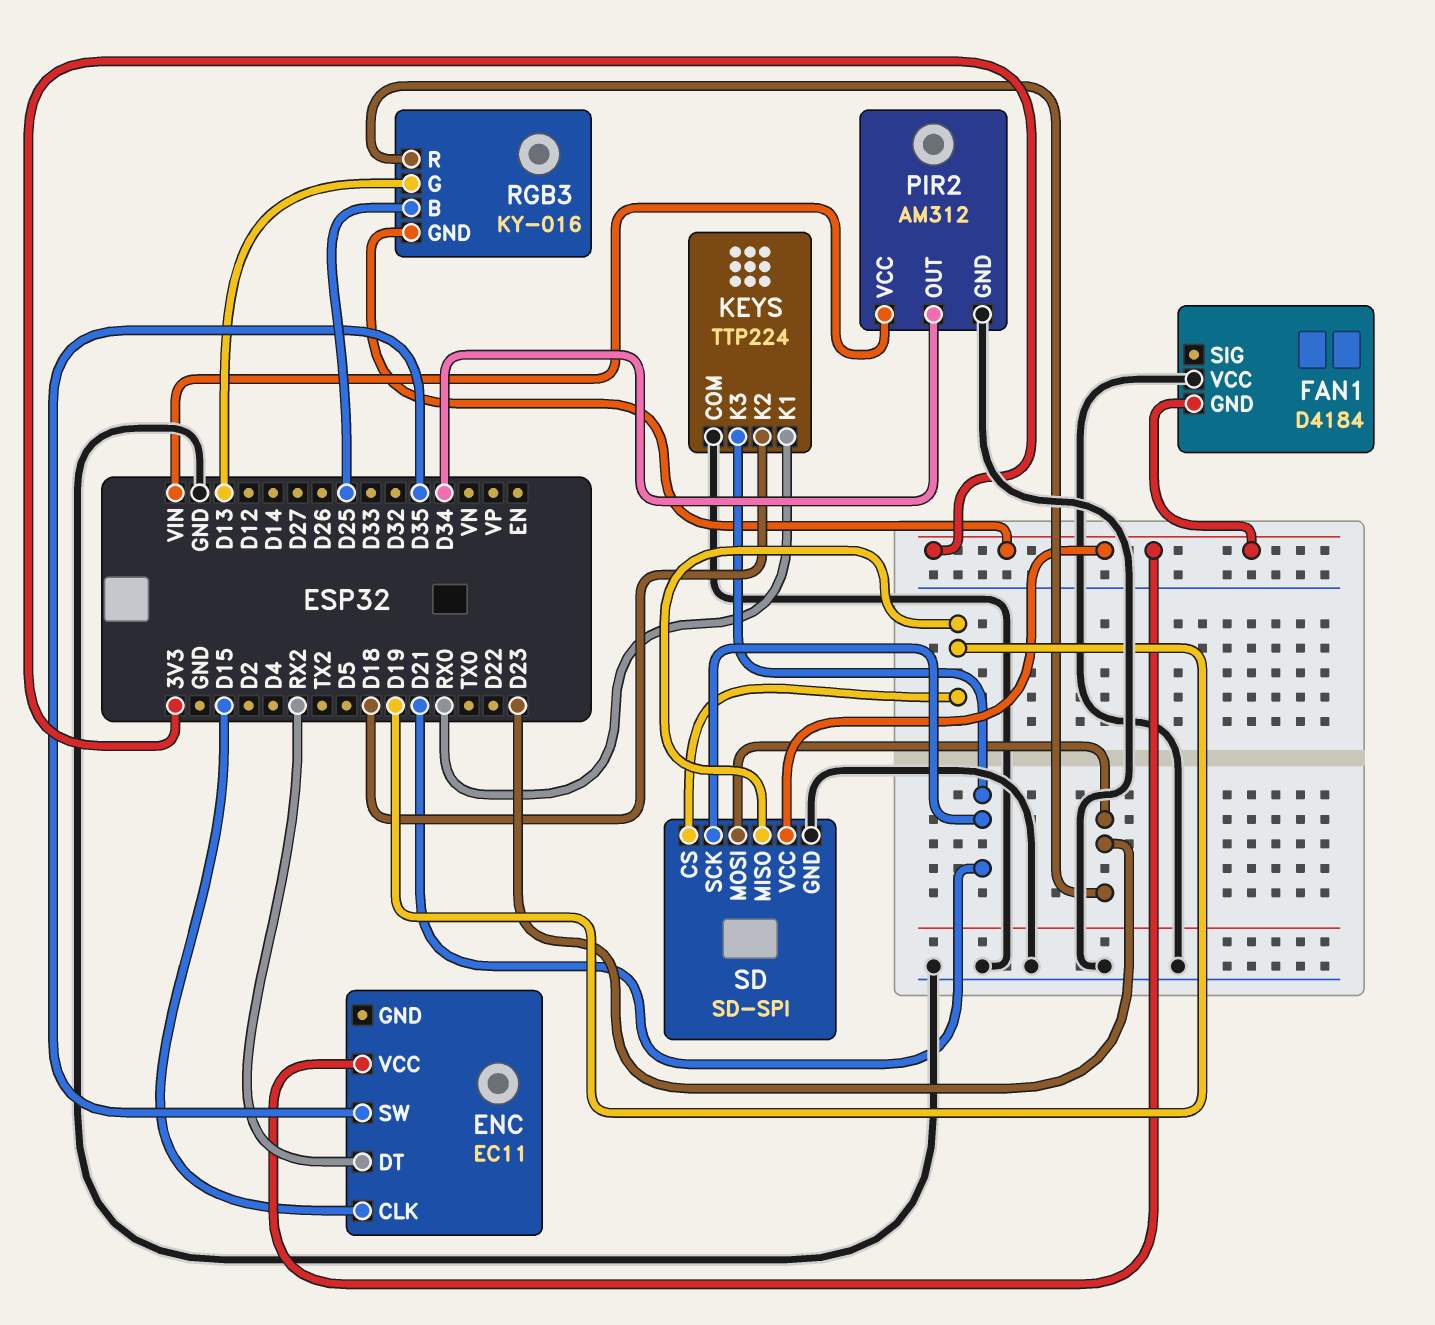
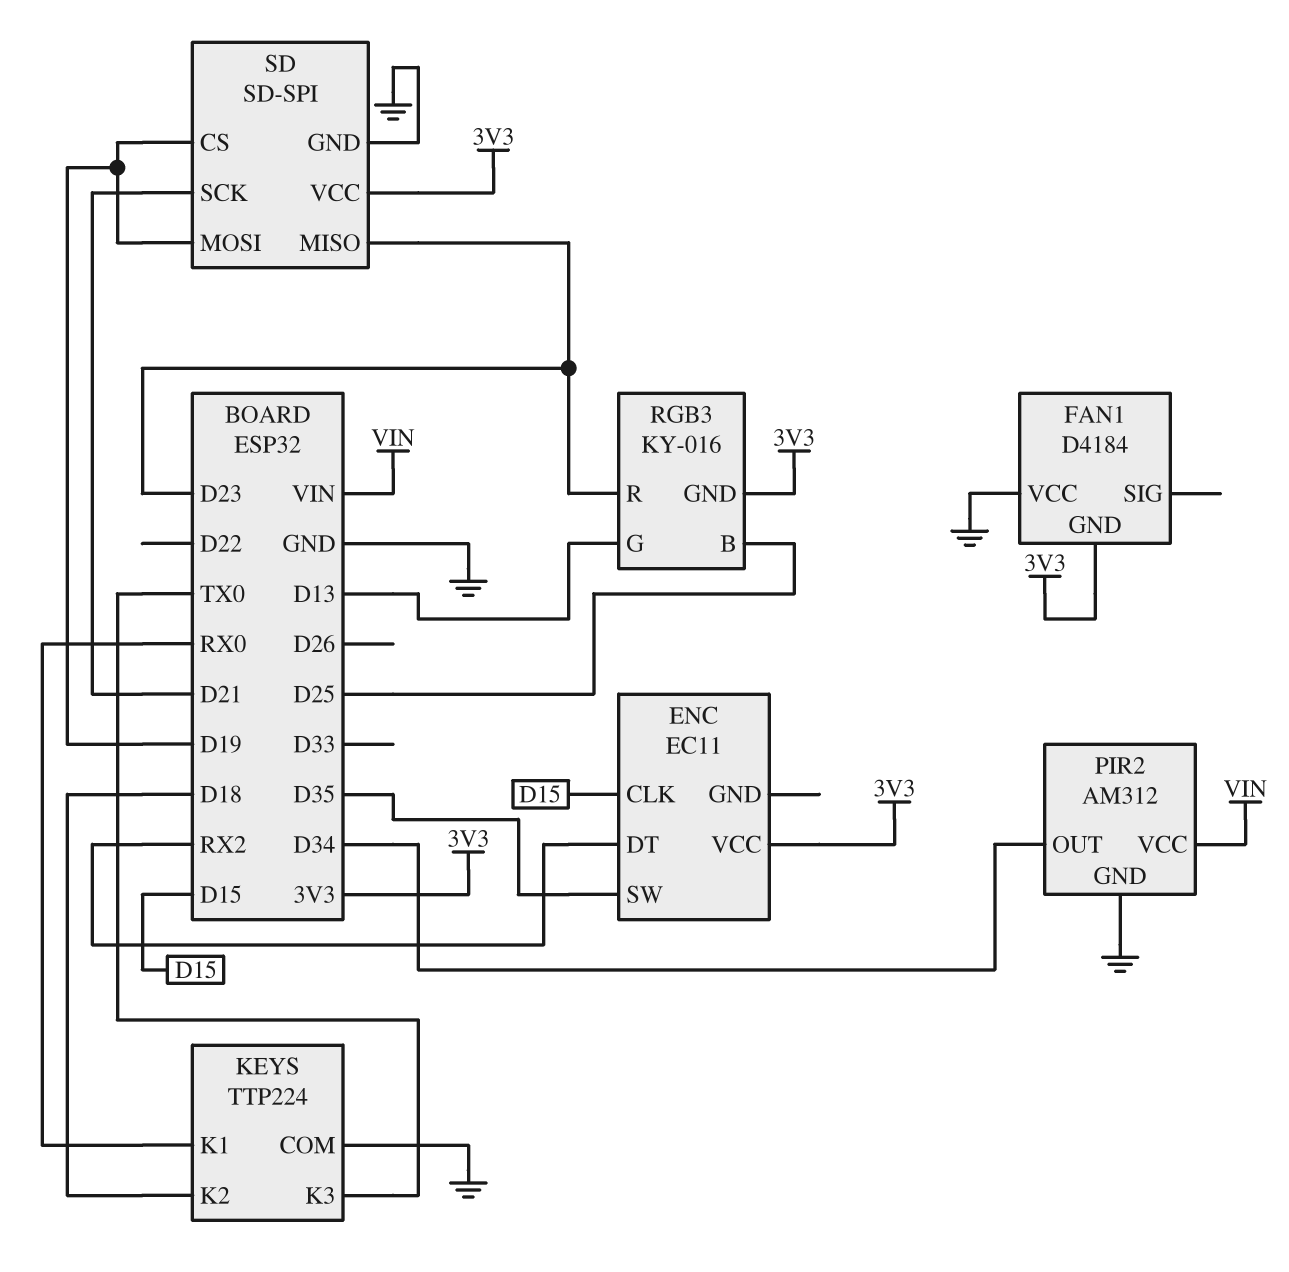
KEYS pin K3: D21 -> TX0
SD pin MISO: D19 -> D23
SD pin MOSI: D23 -> D19

